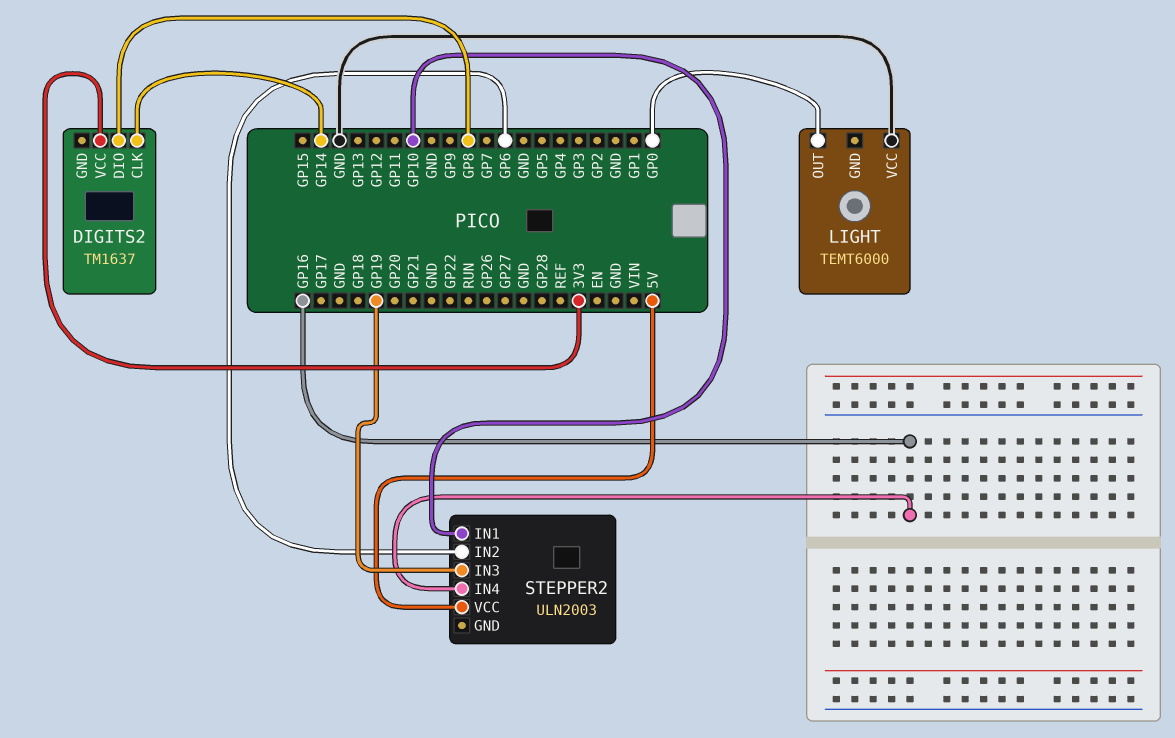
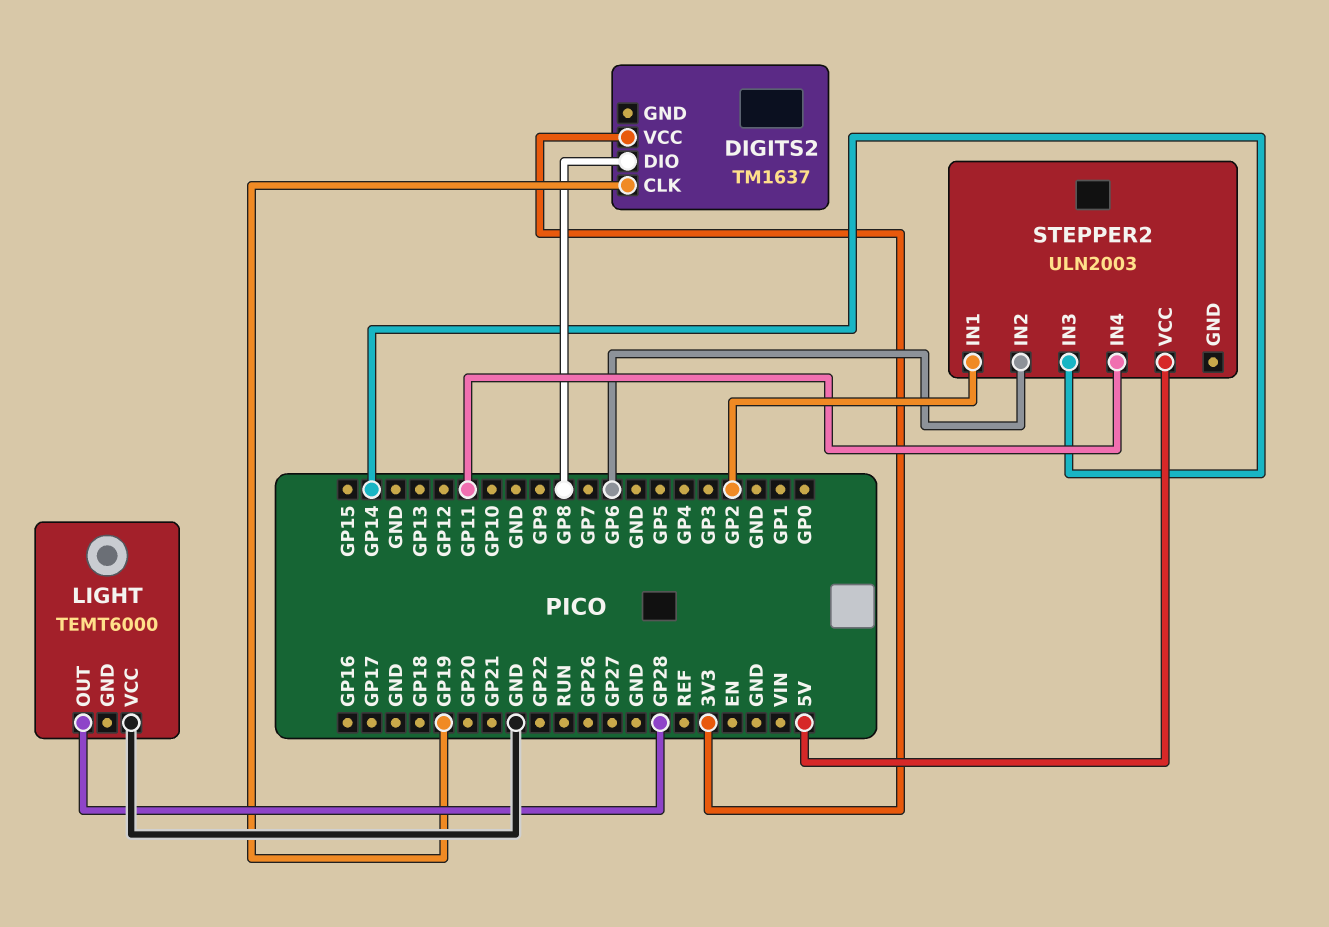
DIGITS2 pin CLK: GP14 -> GP19
LIGHT pin OUT: GP0 -> GP28
STEPPER2 pin IN1: GP10 -> GP2
STEPPER2 pin IN3: GP19 -> GP14
STEPPER2 pin IN4: GP16 -> GP11

